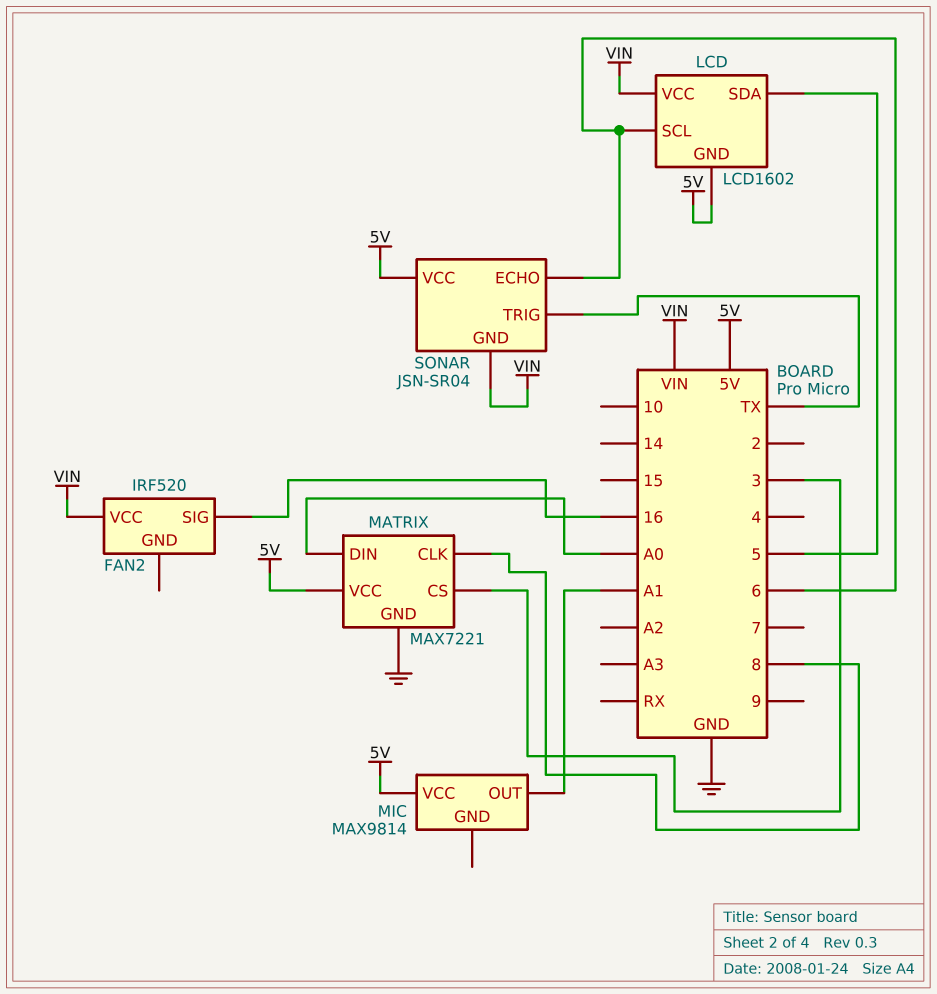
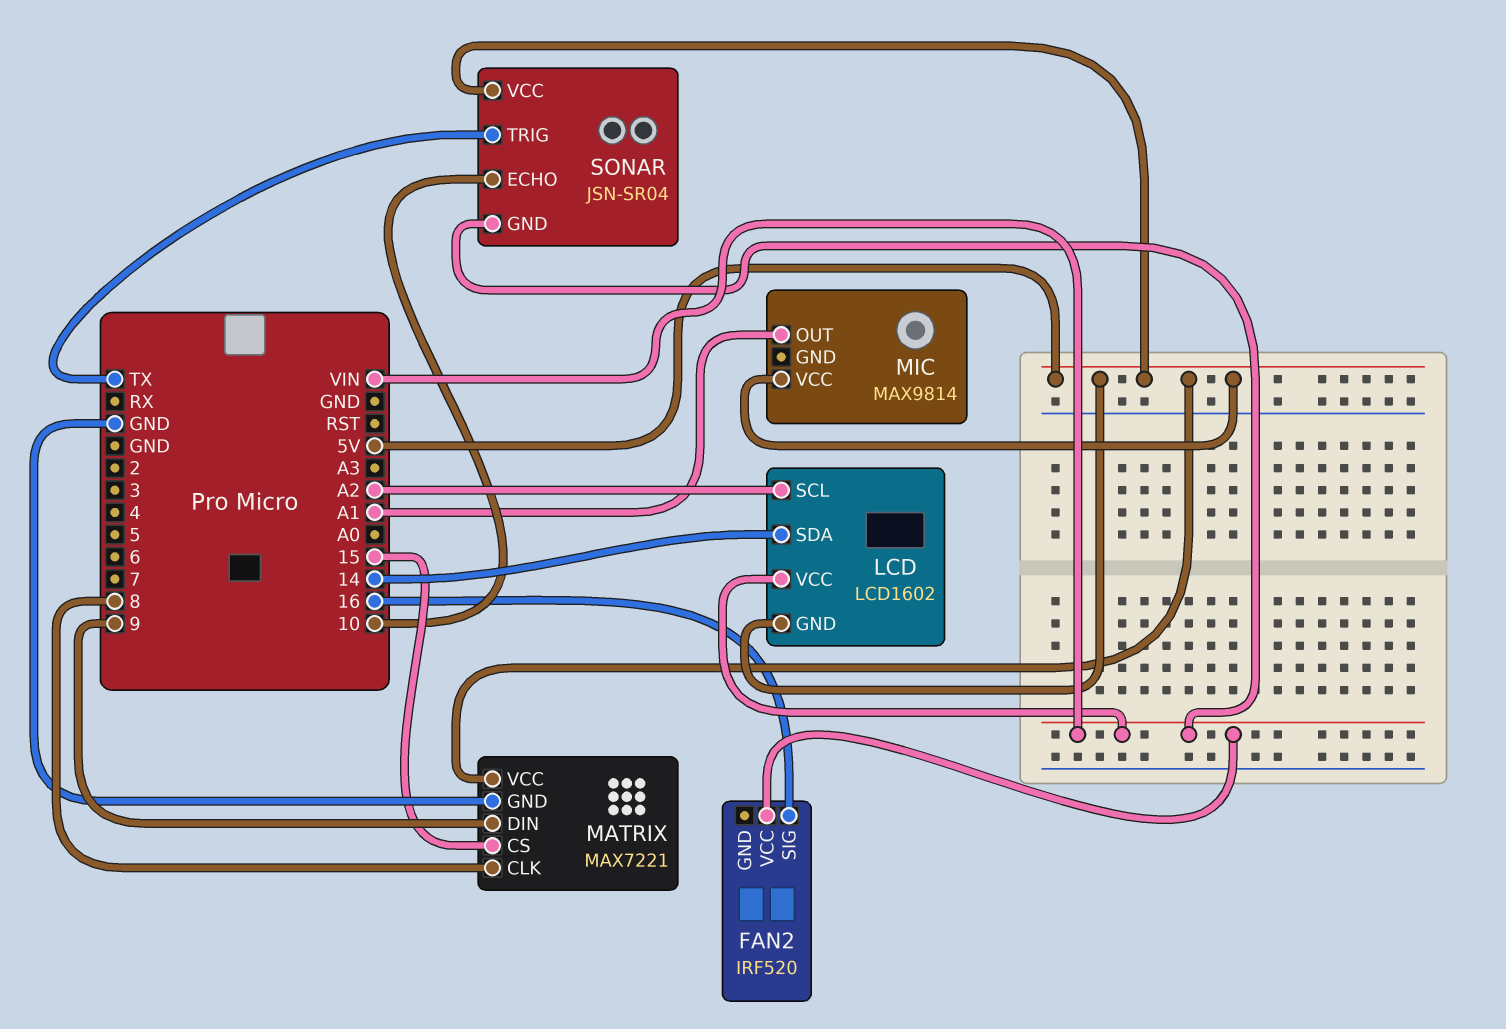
LCD pin SCL: 6 -> A2
LCD pin SDA: 5 -> 14
MATRIX pin CS: 3 -> 15
MATRIX pin DIN: A0 -> 9
SONAR pin ECHO: 6 -> 10

